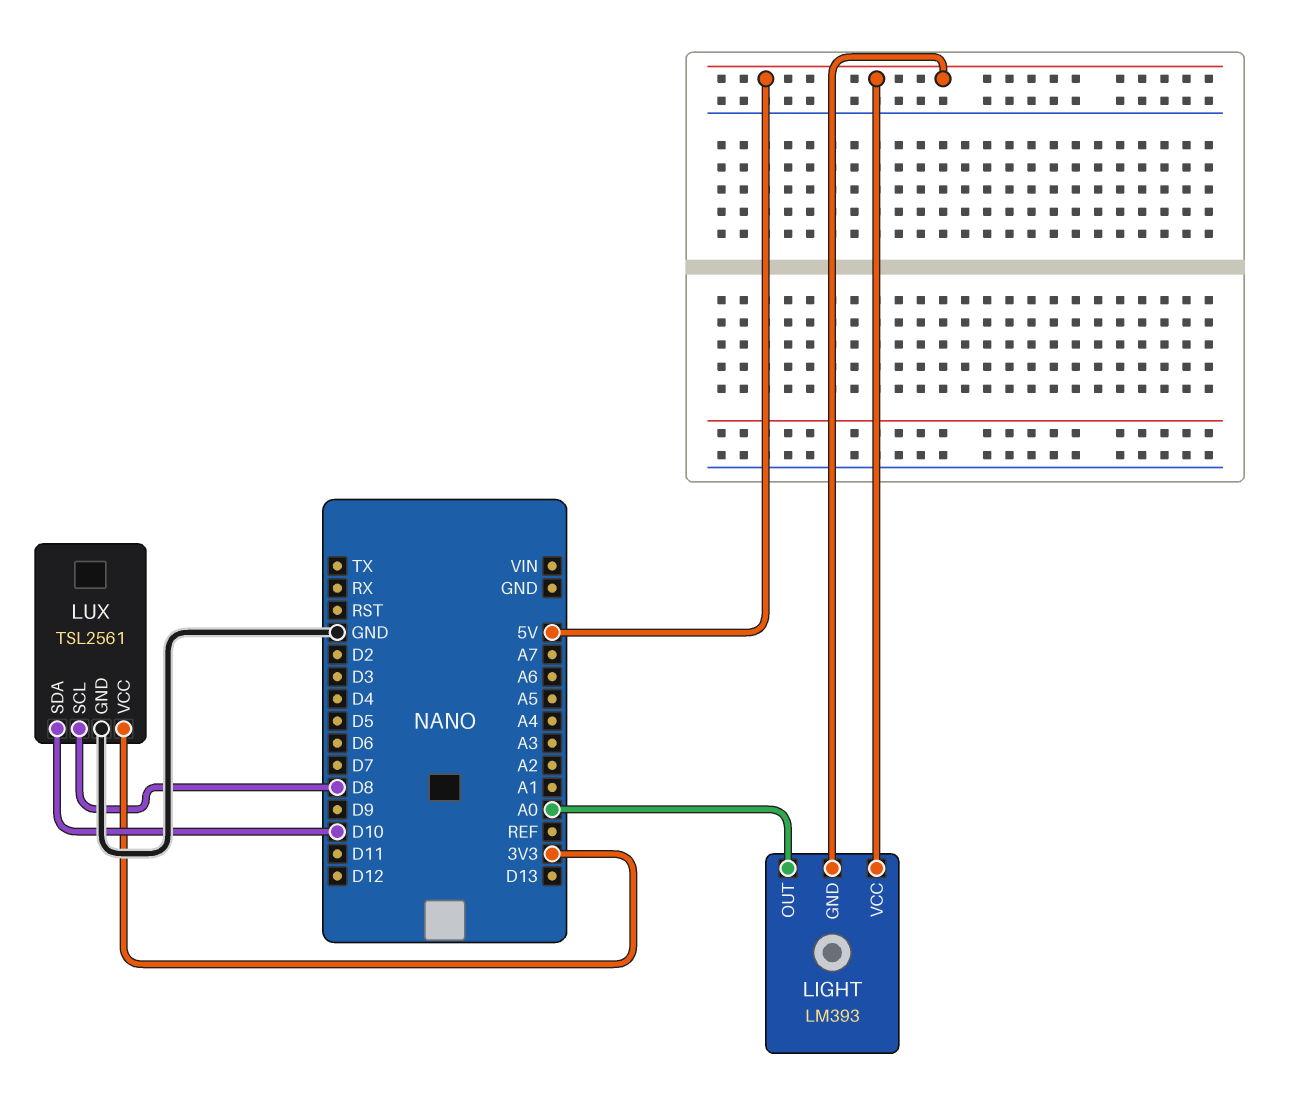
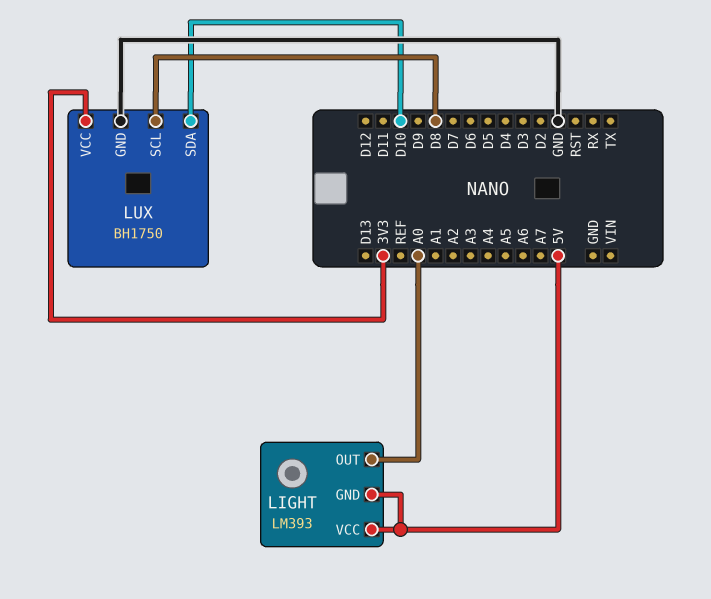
LUX: TSL2561 -> BH1750

